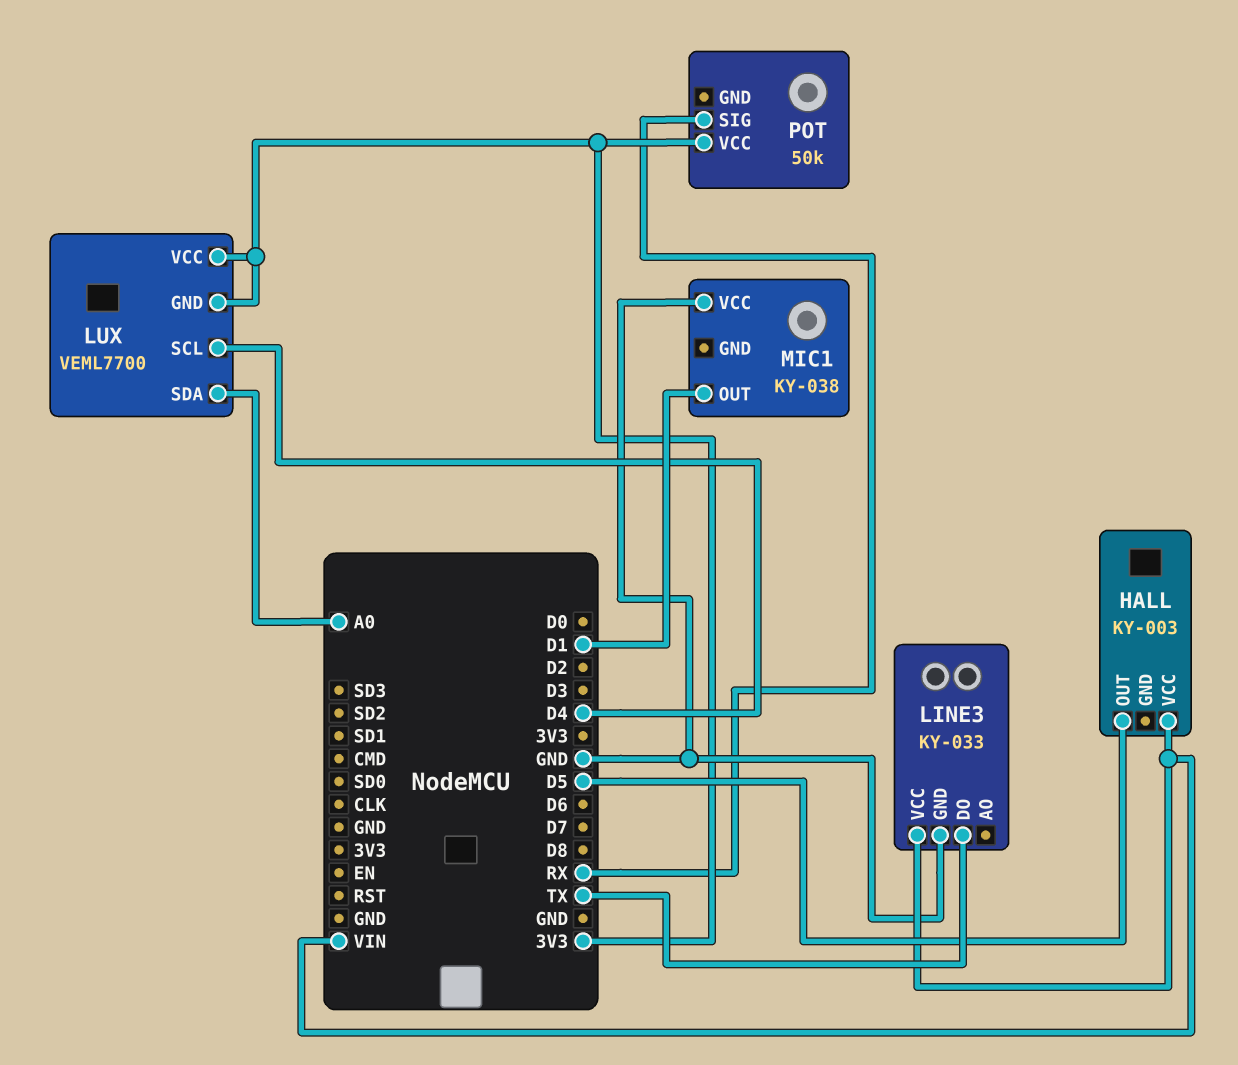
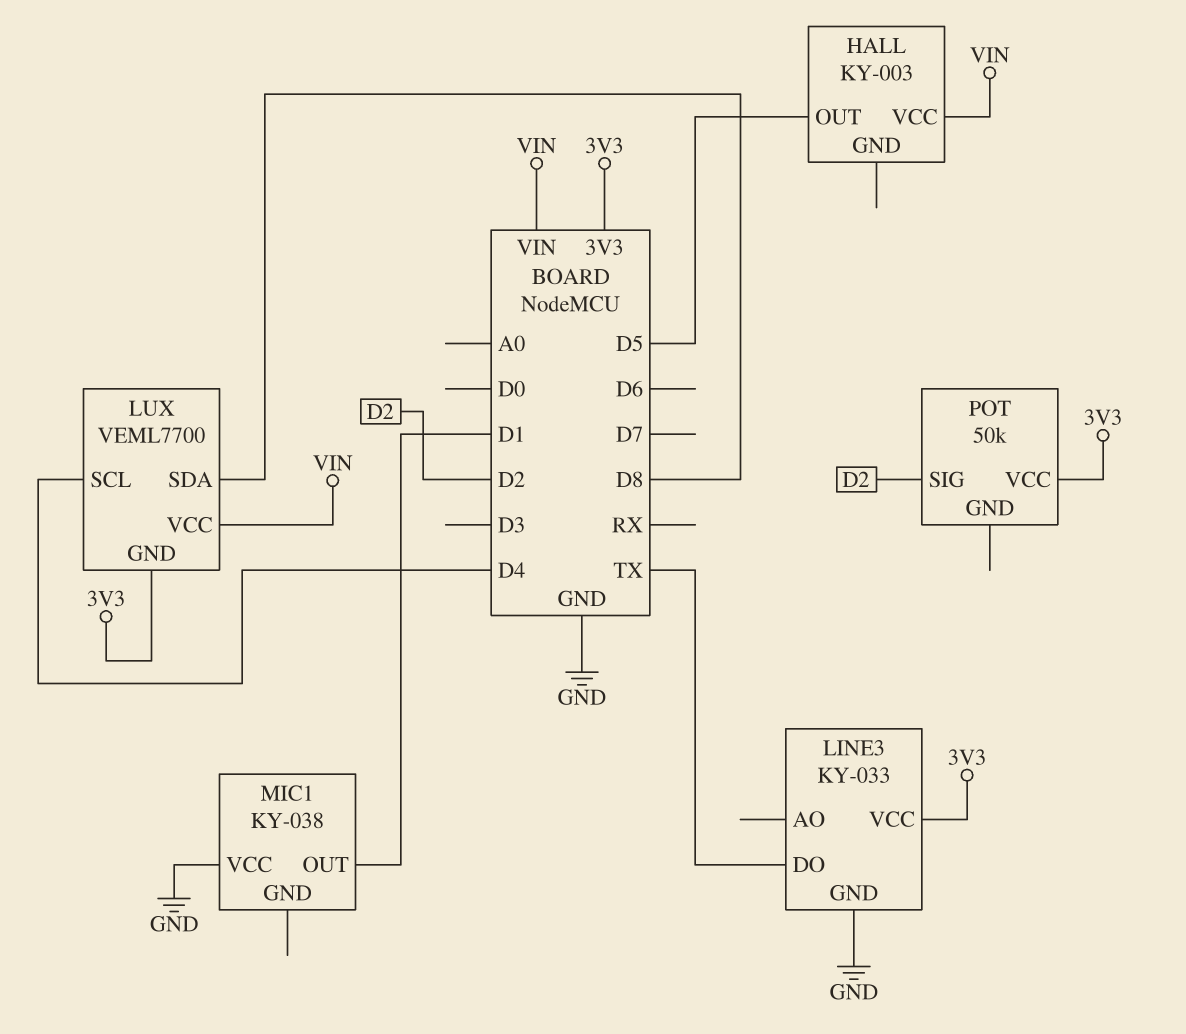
LINE3 pin VCC: VIN -> 3V3
LUX pin SDA: A0 -> D8
LUX pin VCC: 3V3 -> VIN
POT pin SIG: RX -> D2

